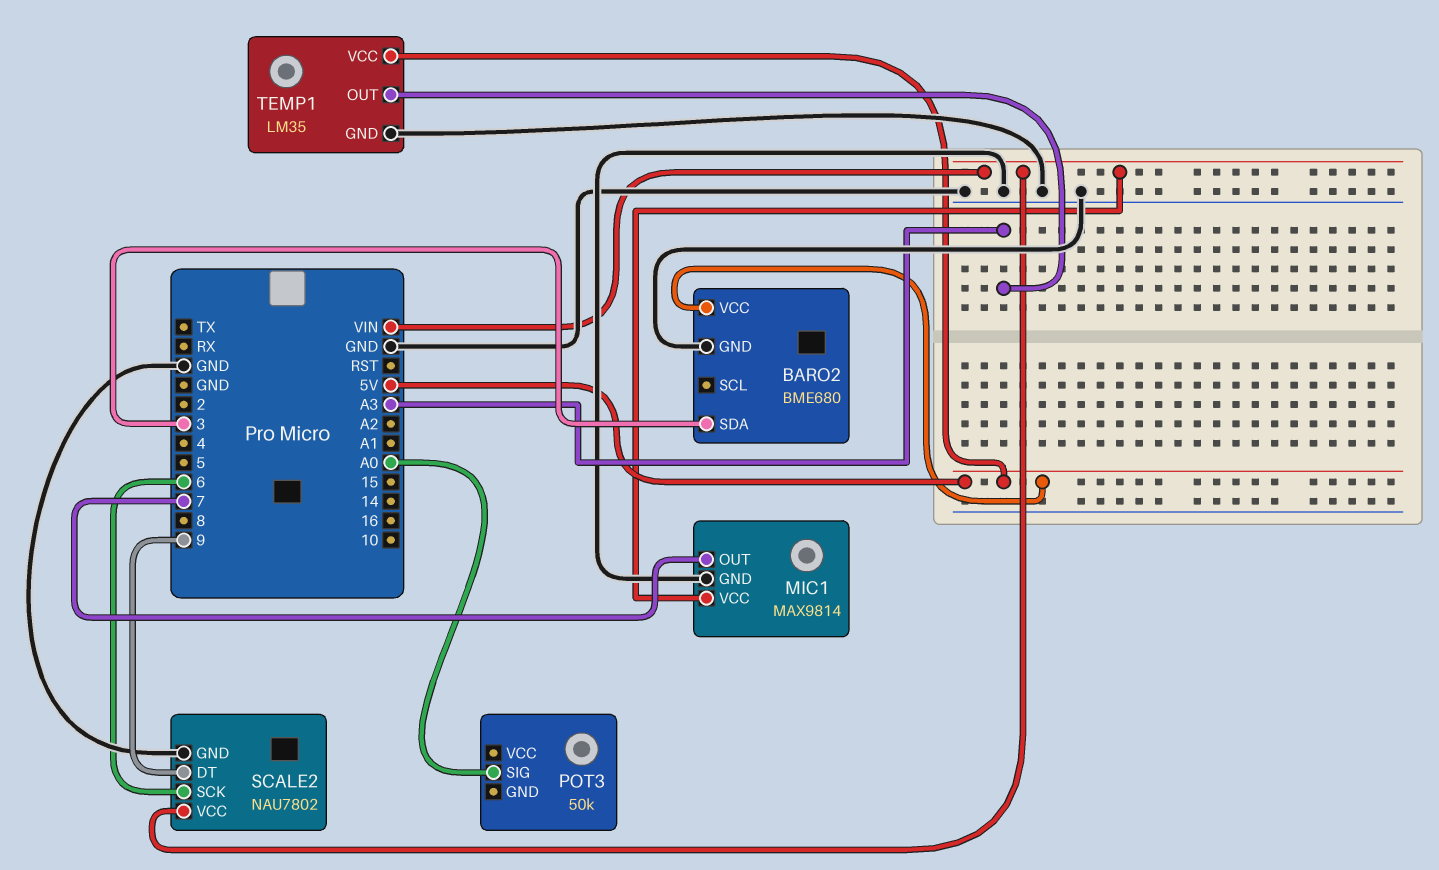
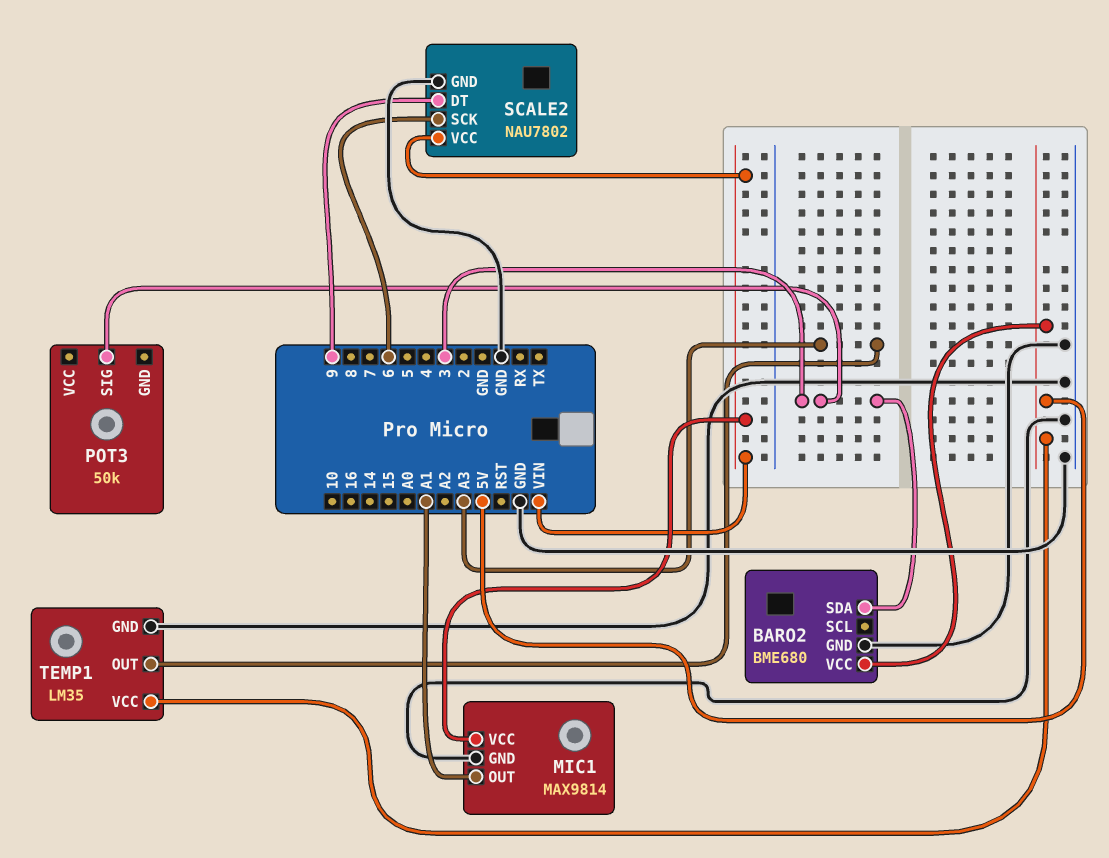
MIC1 pin OUT: 7 -> A1
POT3 pin SIG: A0 -> 3

